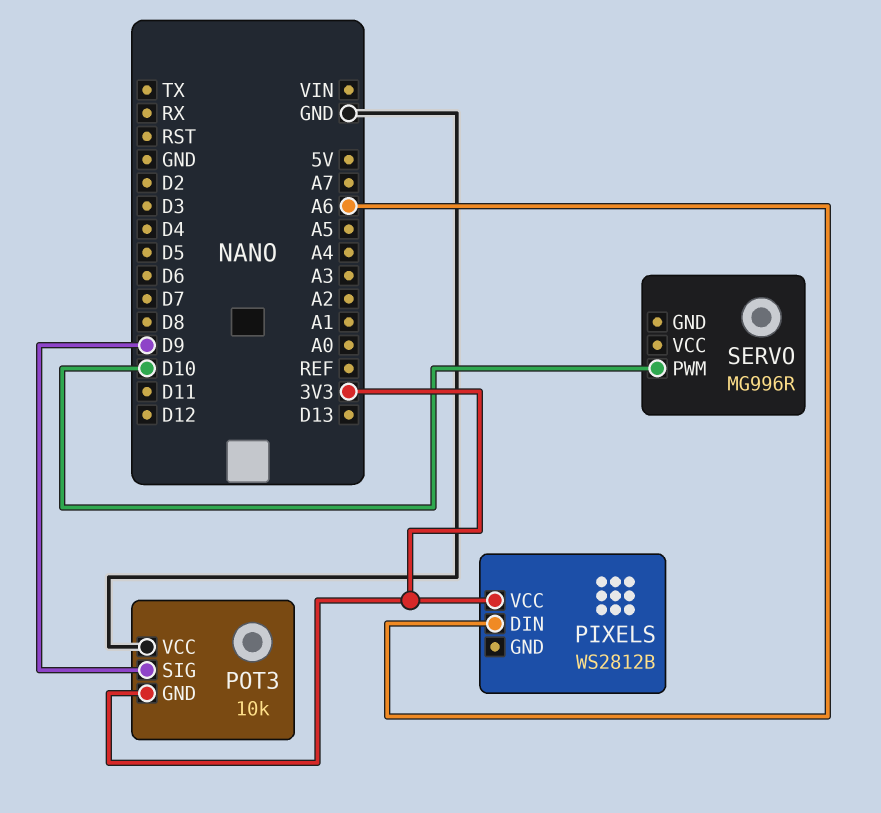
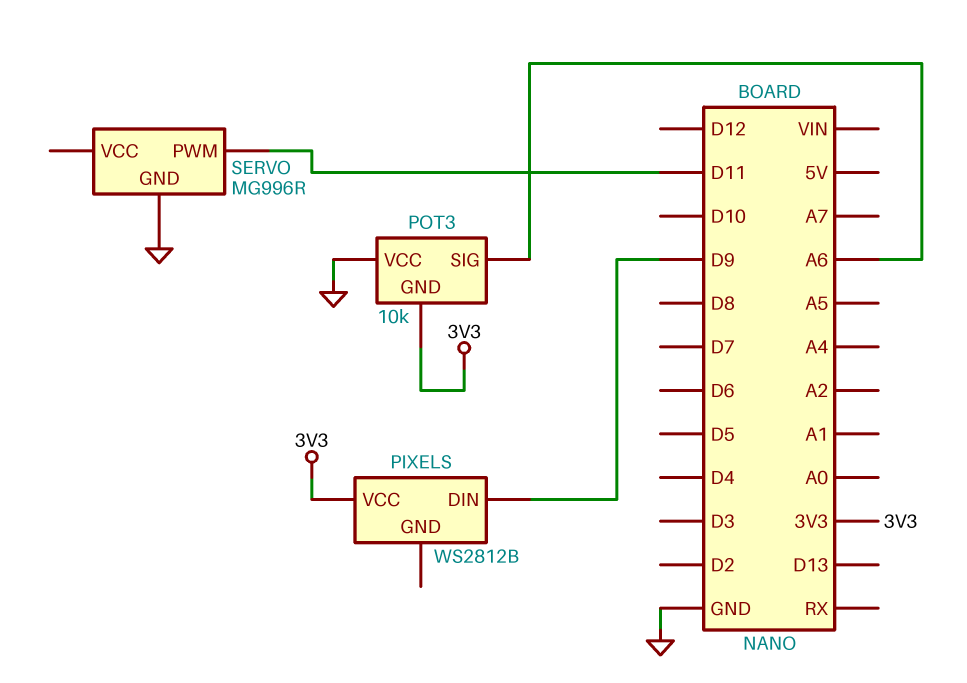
PIXELS pin DIN: A6 -> D9
POT3 pin SIG: D9 -> A6
SERVO pin GND: none -> GND
SERVO pin PWM: D10 -> D11

